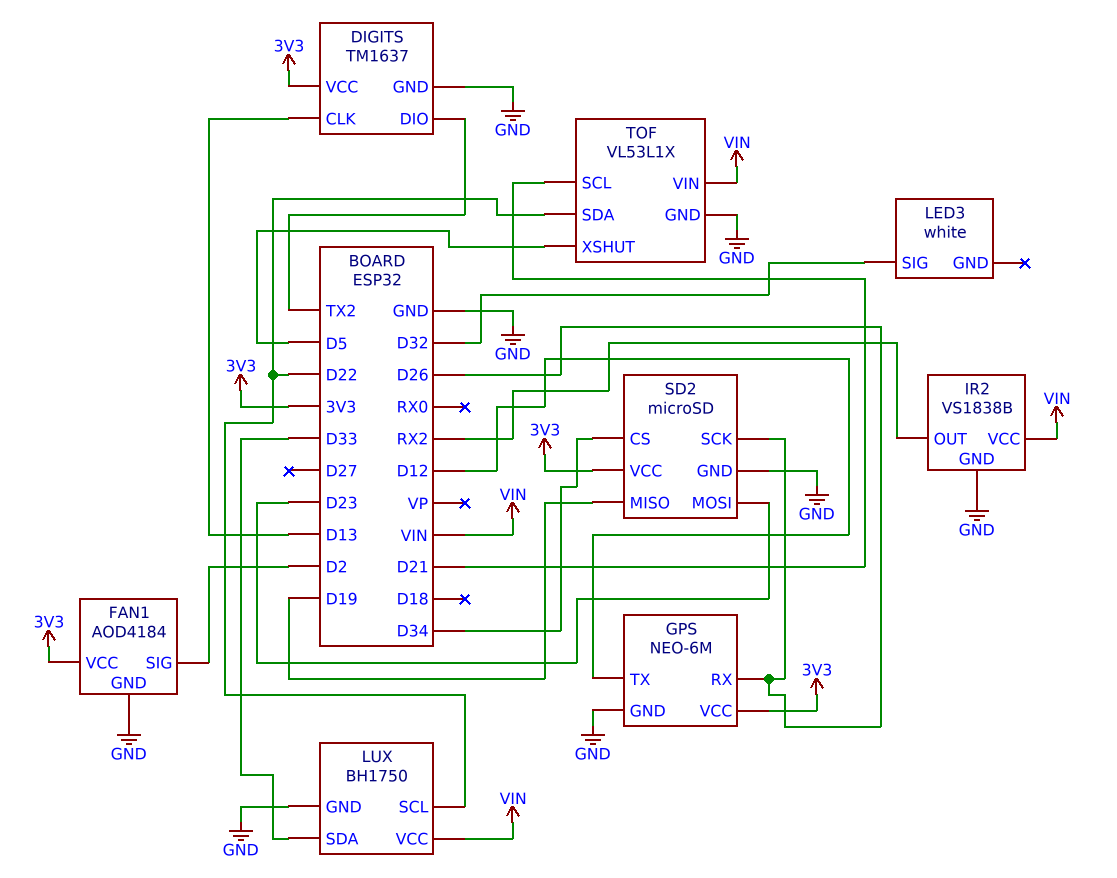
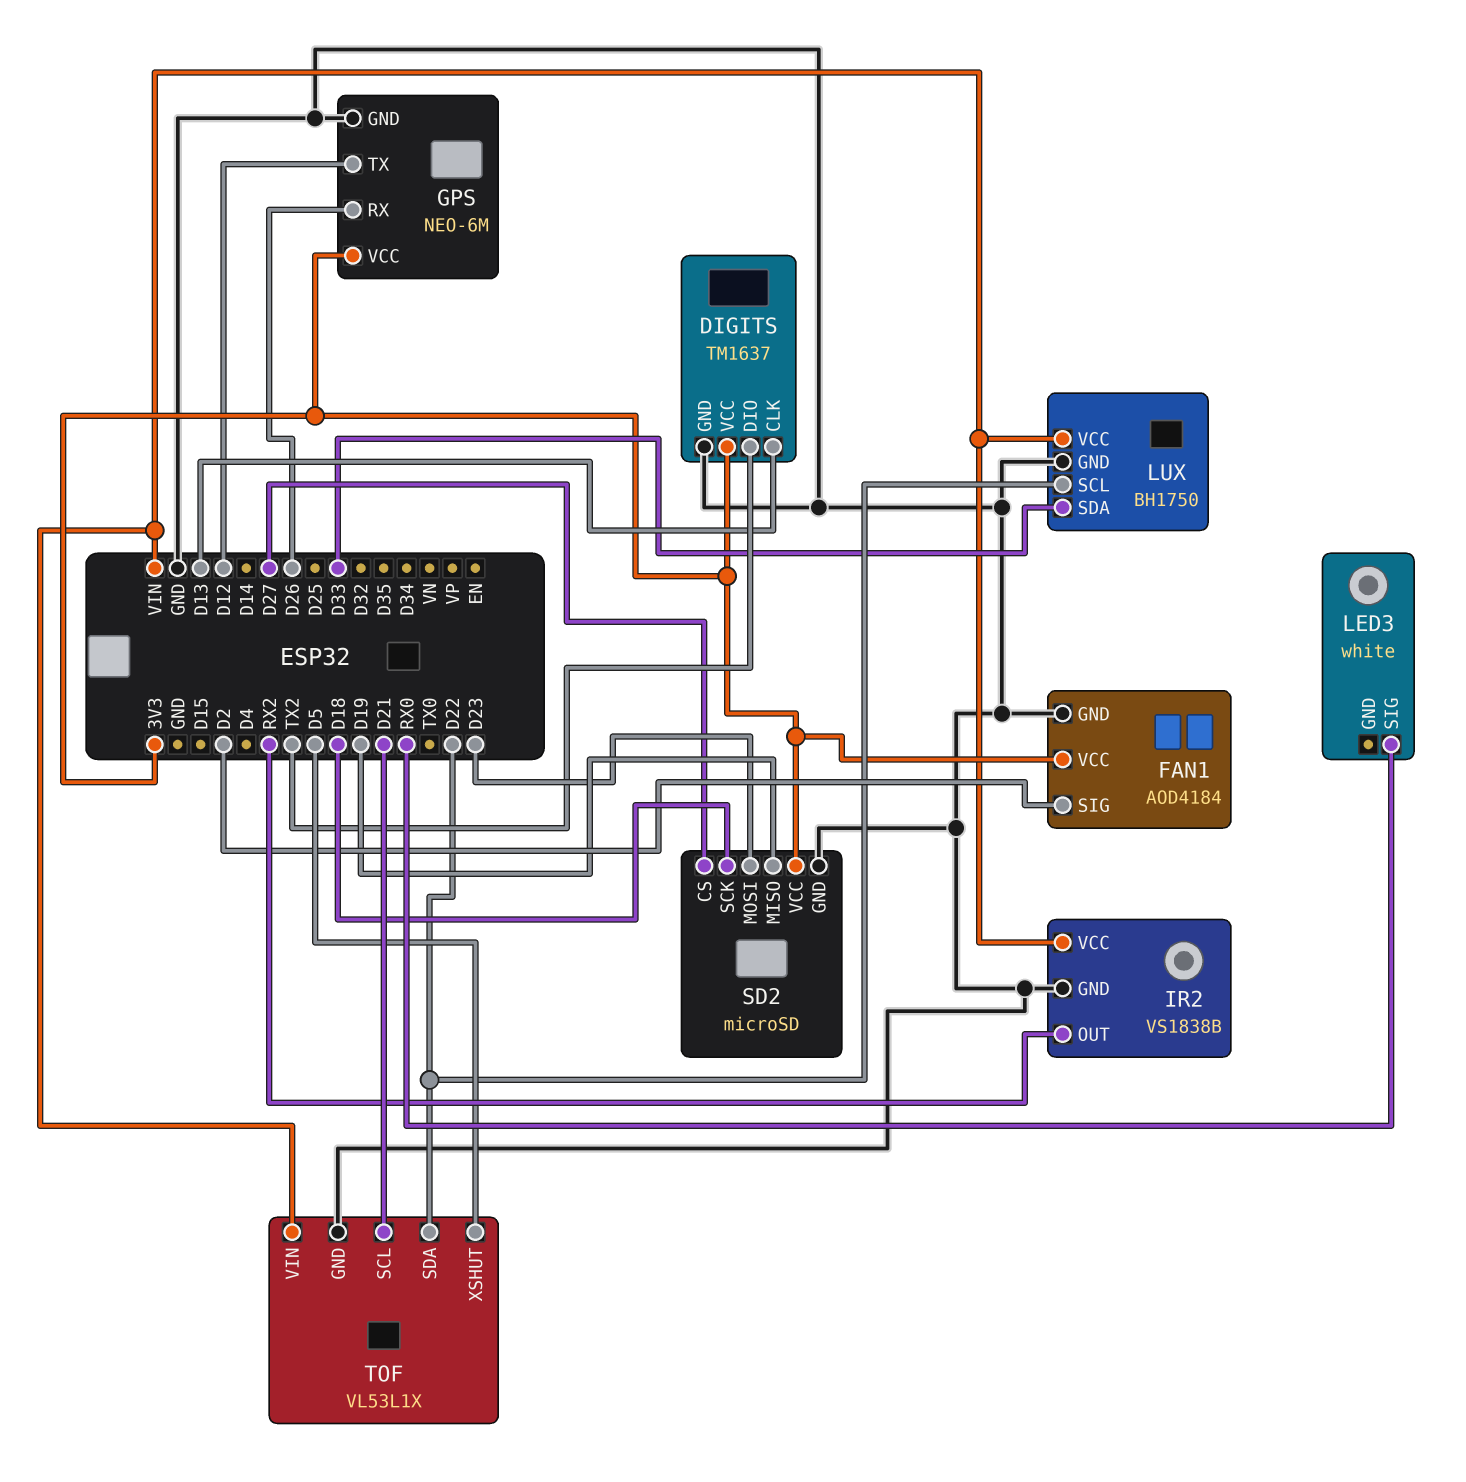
LED3 pin SIG: D32 -> RX0
SD2 pin CS: D34 -> D27
SD2 pin SCK: D26 -> D18

